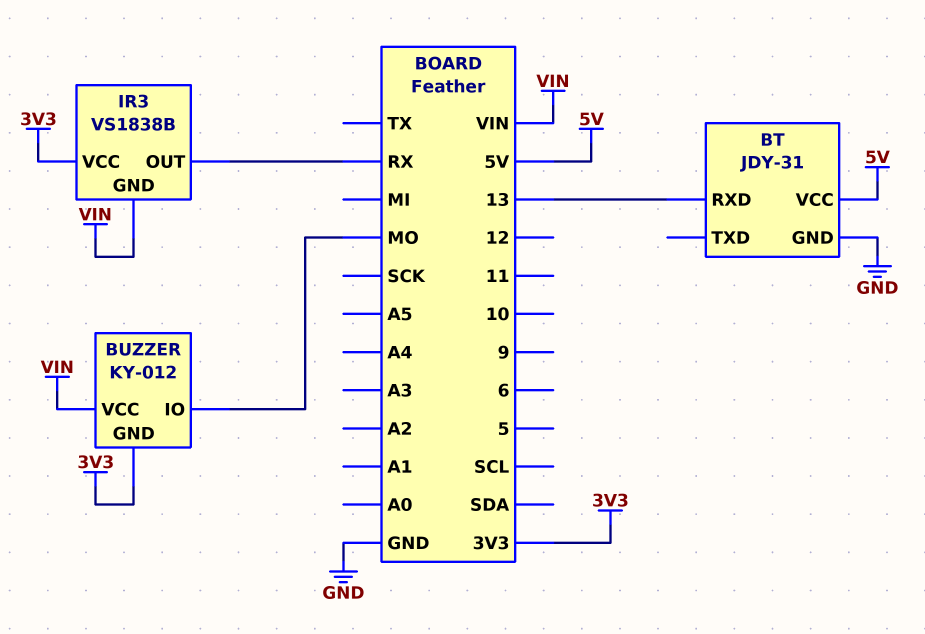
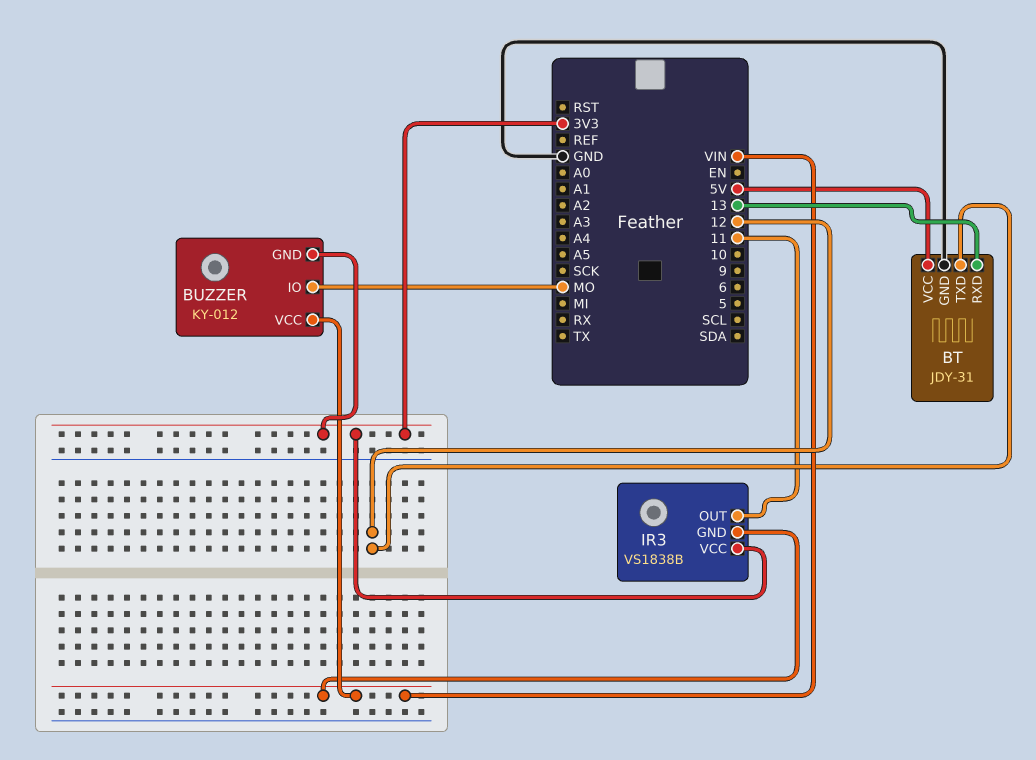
BT pin TXD: none -> 12
IR3 pin OUT: RX -> 11

